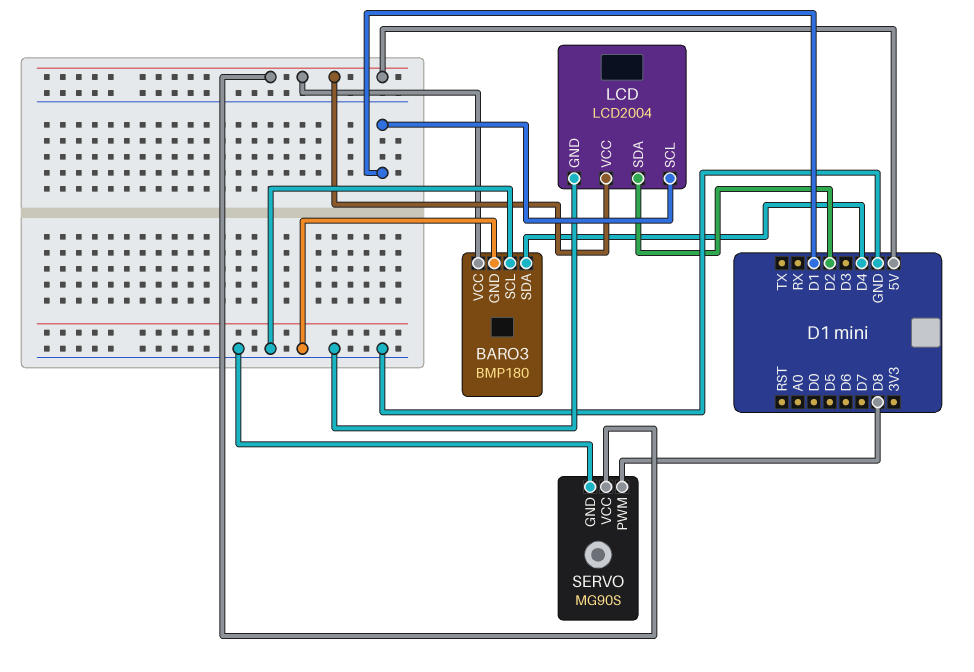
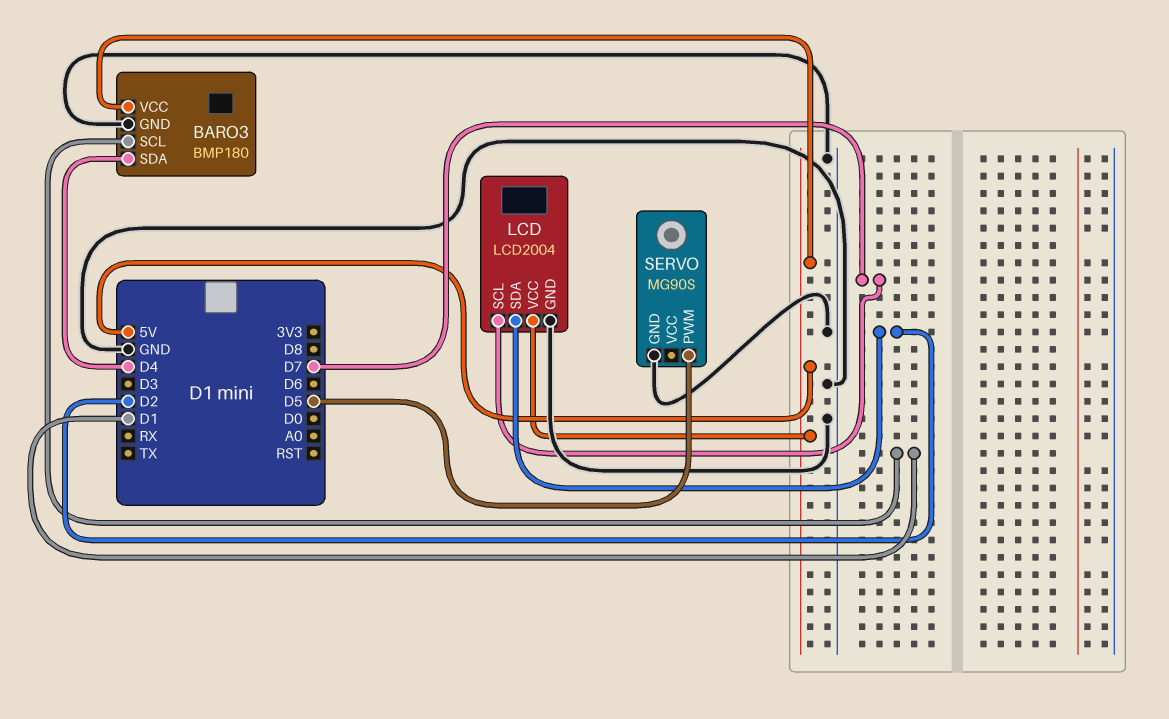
BARO3 pin SCL: GND -> D1
LCD pin SCL: D1 -> D7
SERVO pin PWM: D8 -> D5
SERVO pin VCC: 5V -> none

